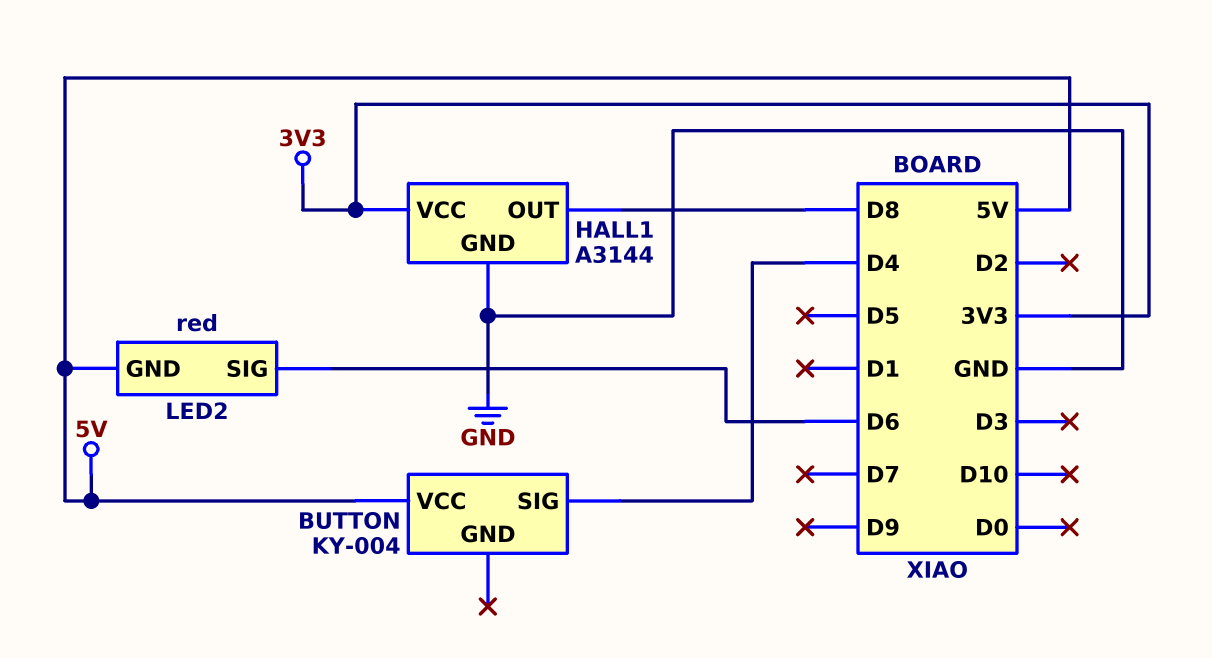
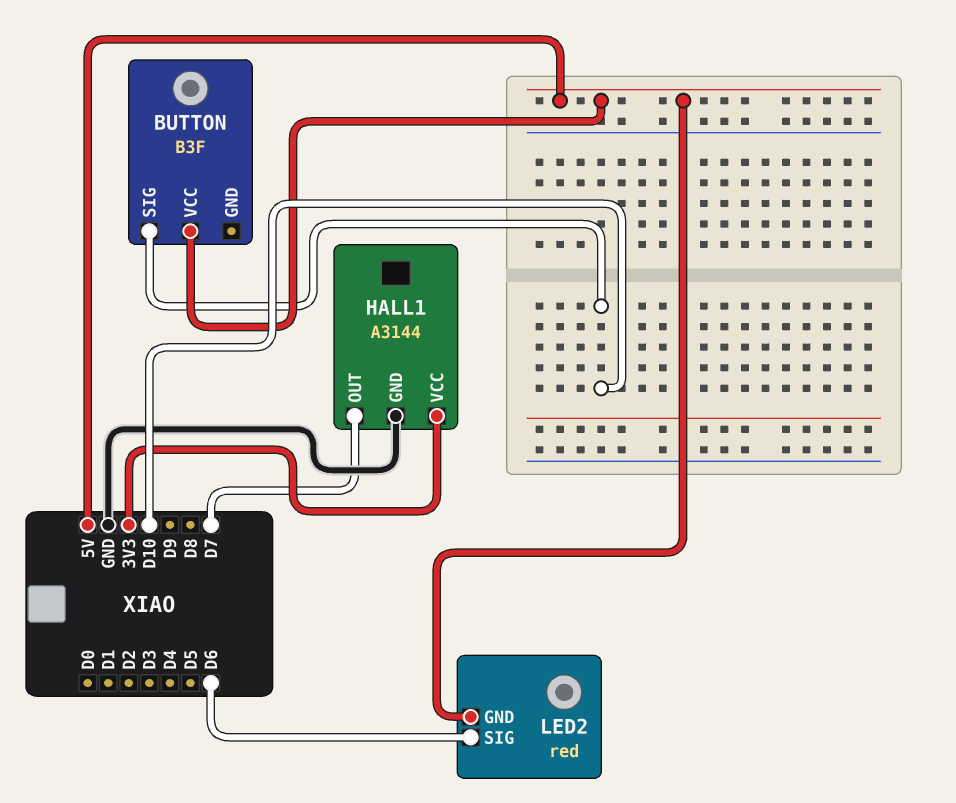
BUTTON: KY-004 -> B3F
BUTTON pin SIG: D4 -> D10
HALL1 pin OUT: D8 -> D7

